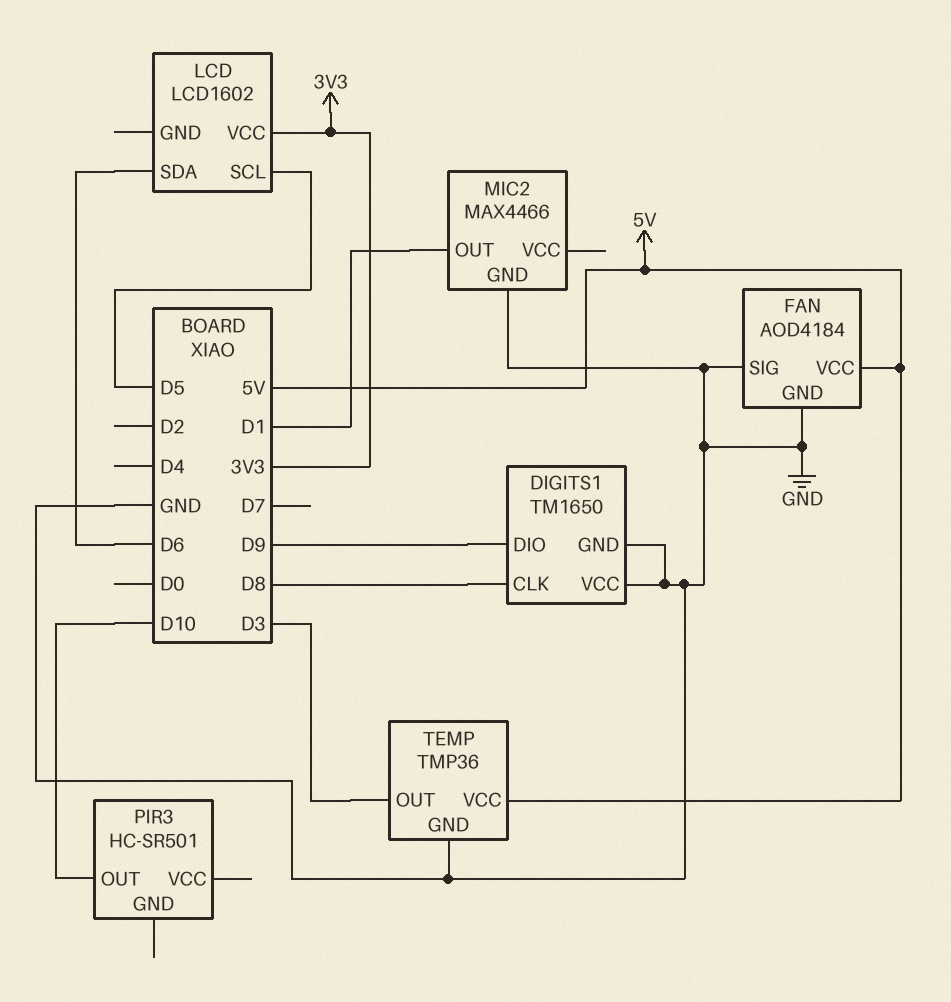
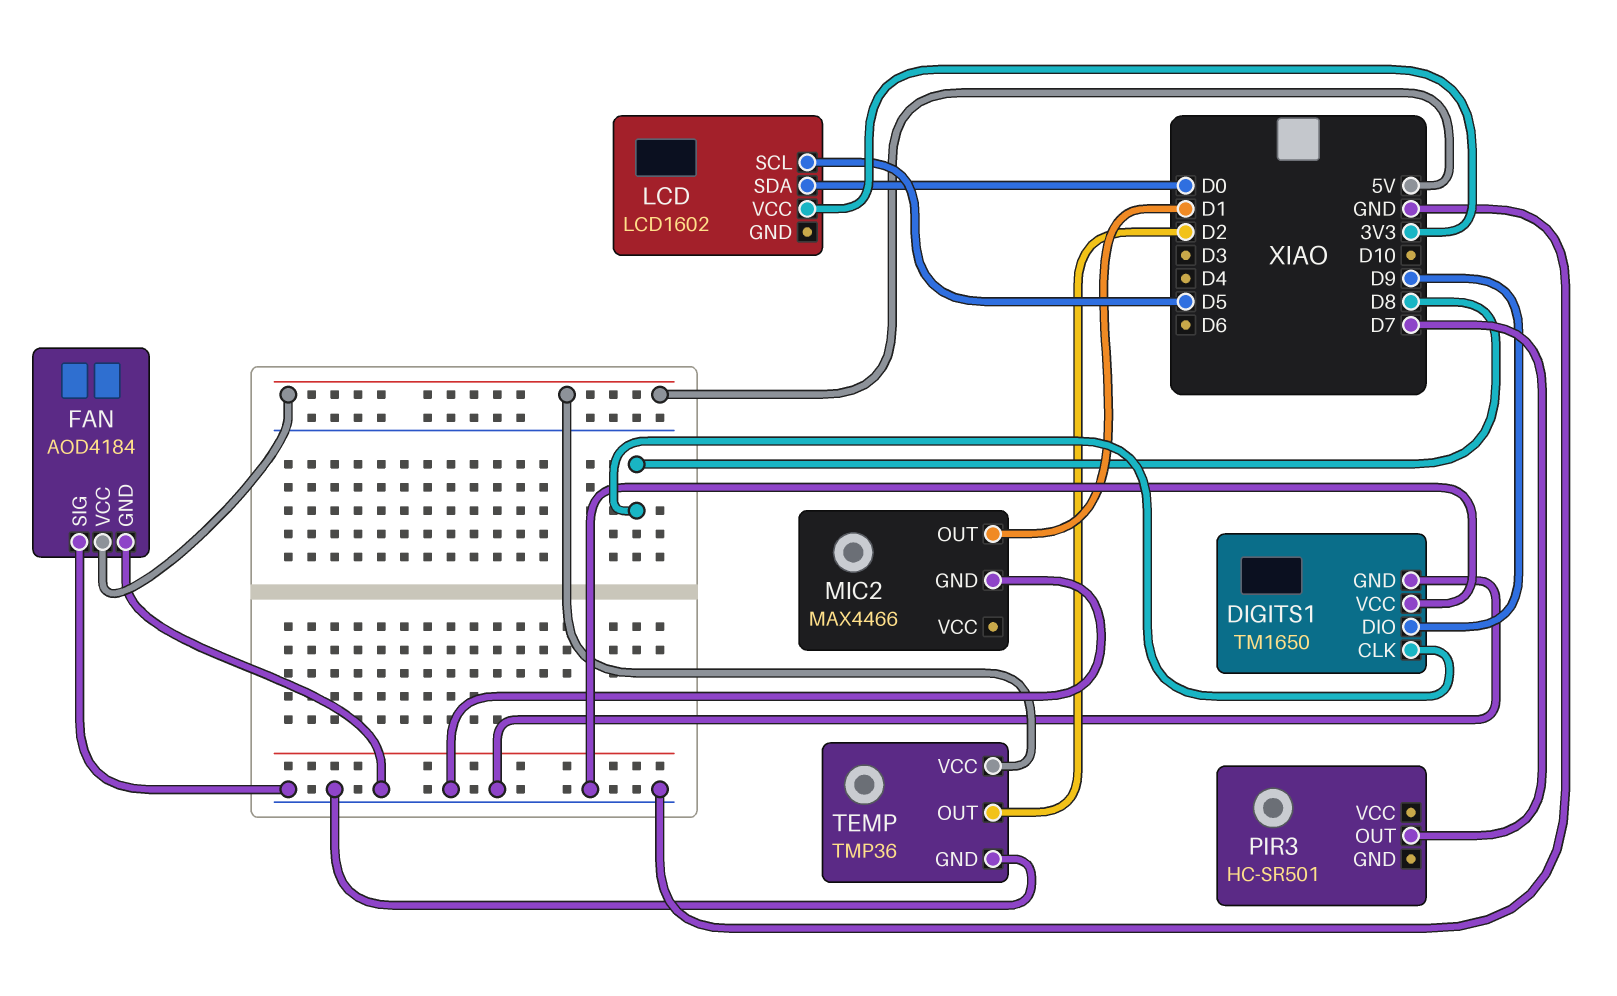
LCD pin SDA: D6 -> D0
PIR3 pin OUT: D10 -> D7
TEMP pin OUT: D3 -> D2

